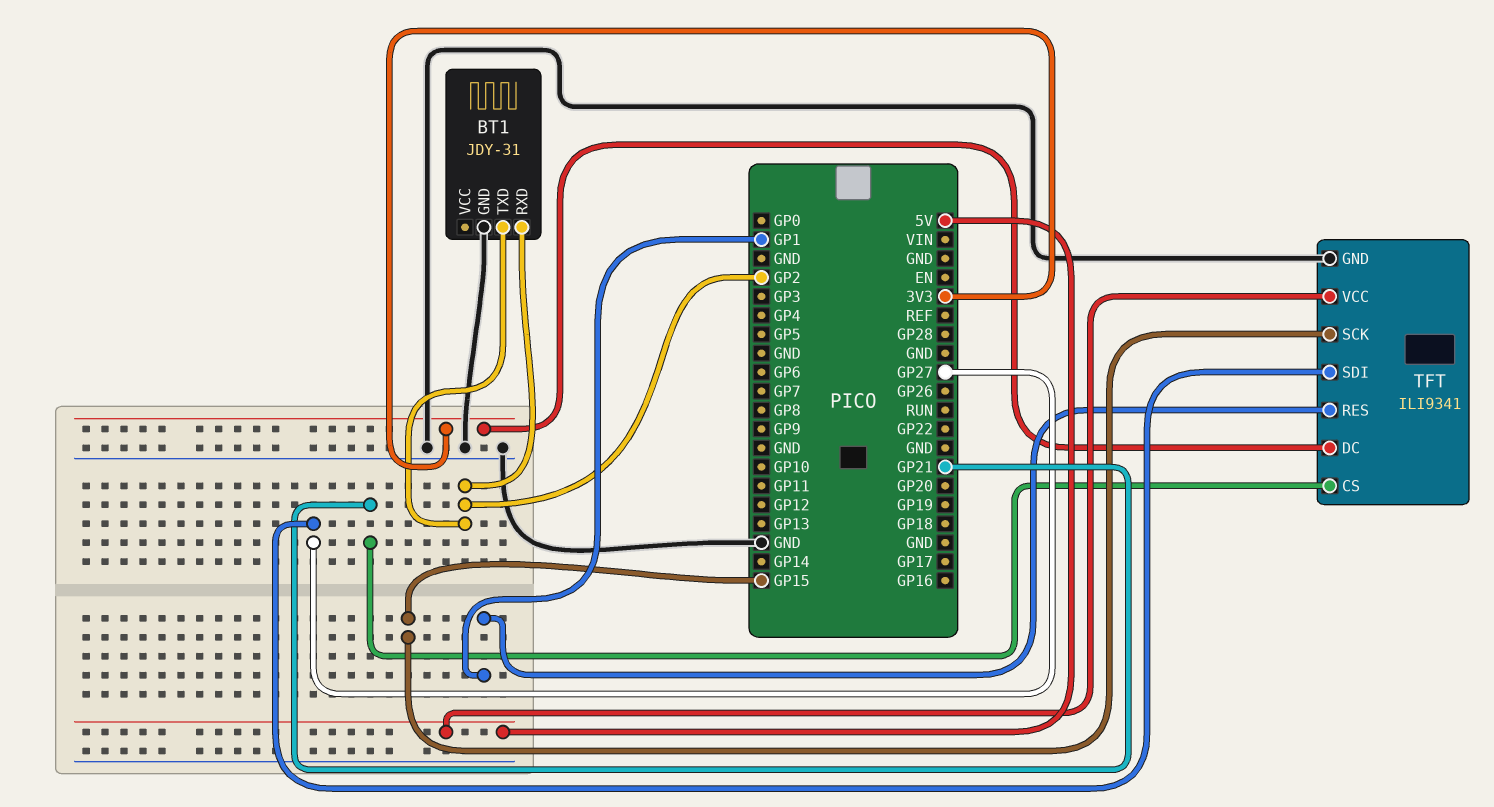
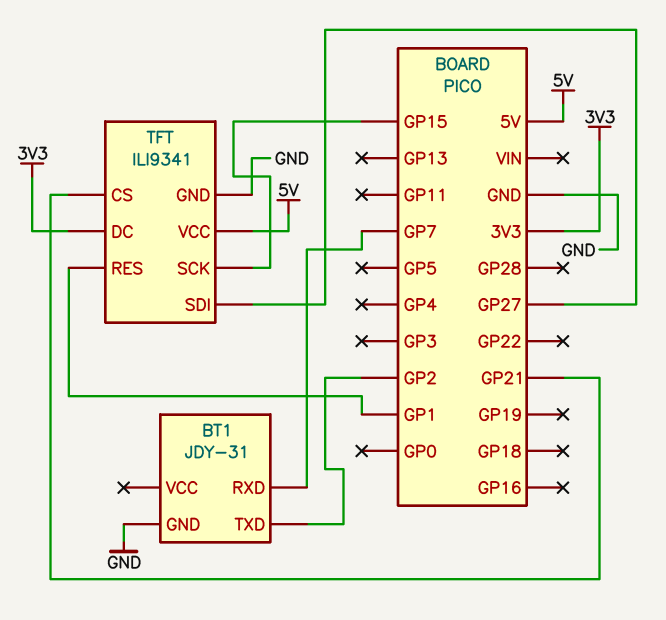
BT1 pin RXD: GP2 -> GP7

